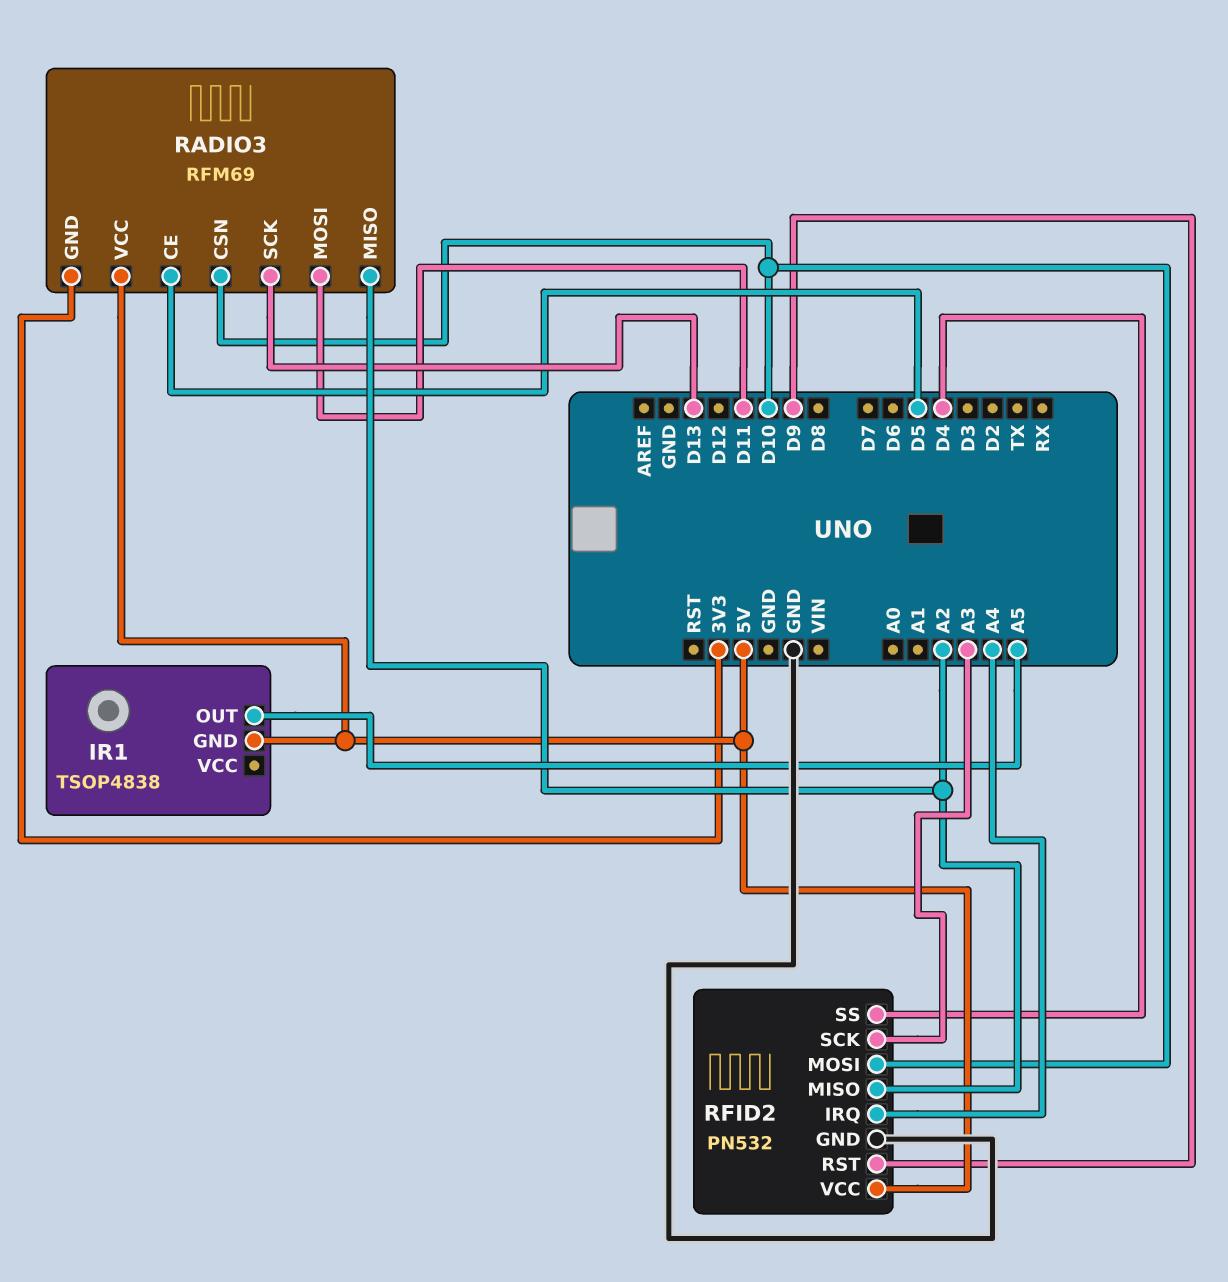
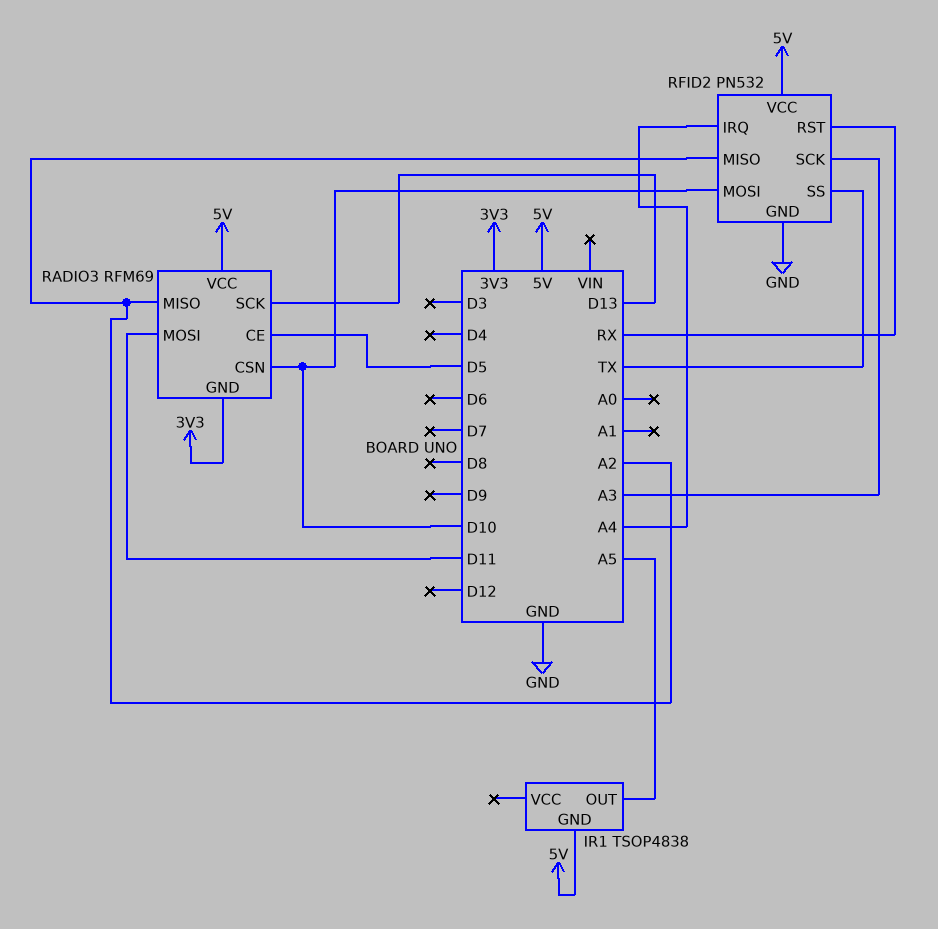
RFID2 pin RST: D9 -> RX
RFID2 pin SS: D4 -> TX

